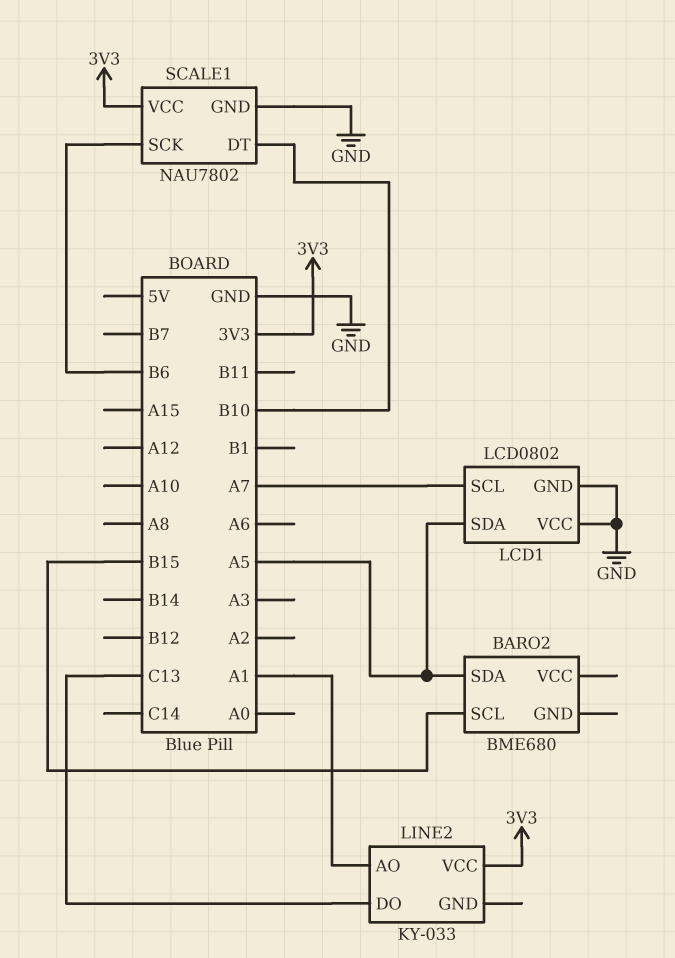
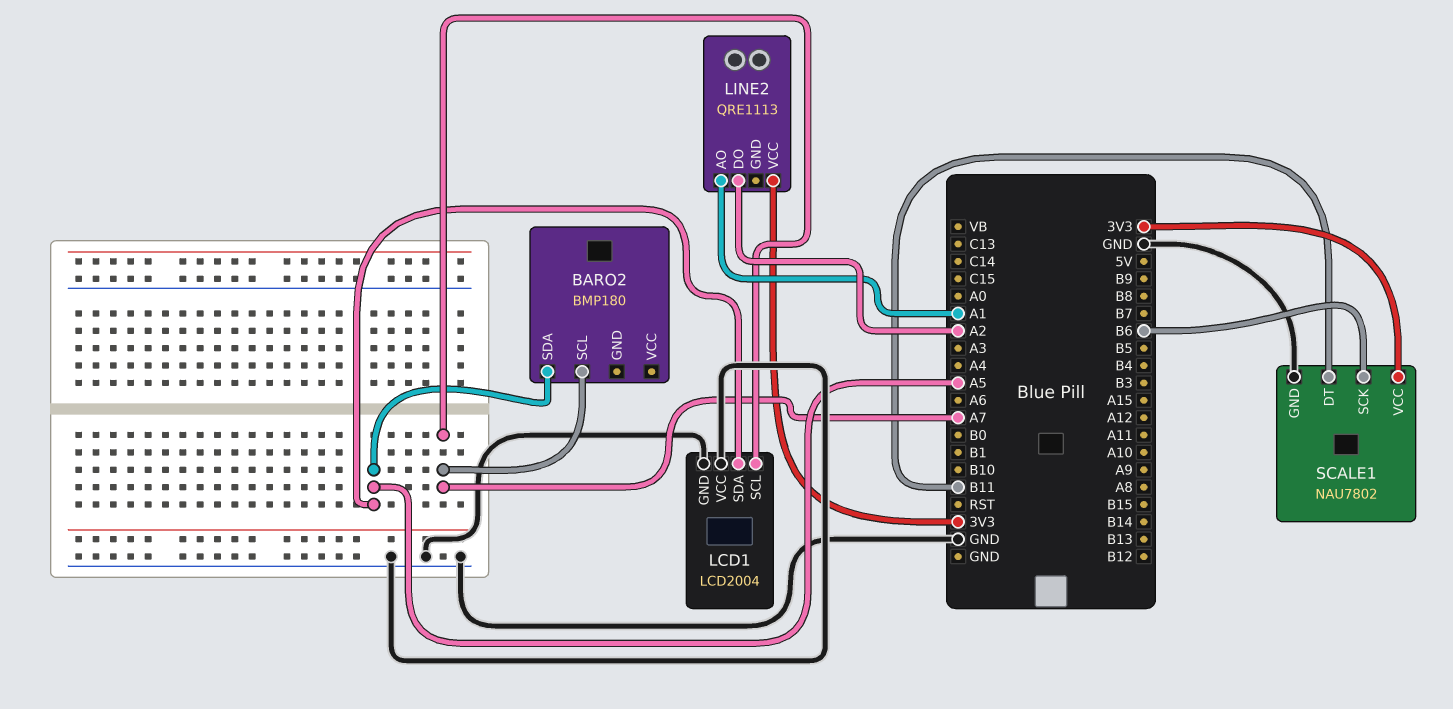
BARO2: BME680 -> BMP180
BARO2 pin SCL: B15 -> A7
LCD1: LCD0802 -> LCD2004
LINE2: KY-033 -> QRE1113
LINE2 pin DO: C13 -> A2
SCALE1 pin DT: B10 -> B11

